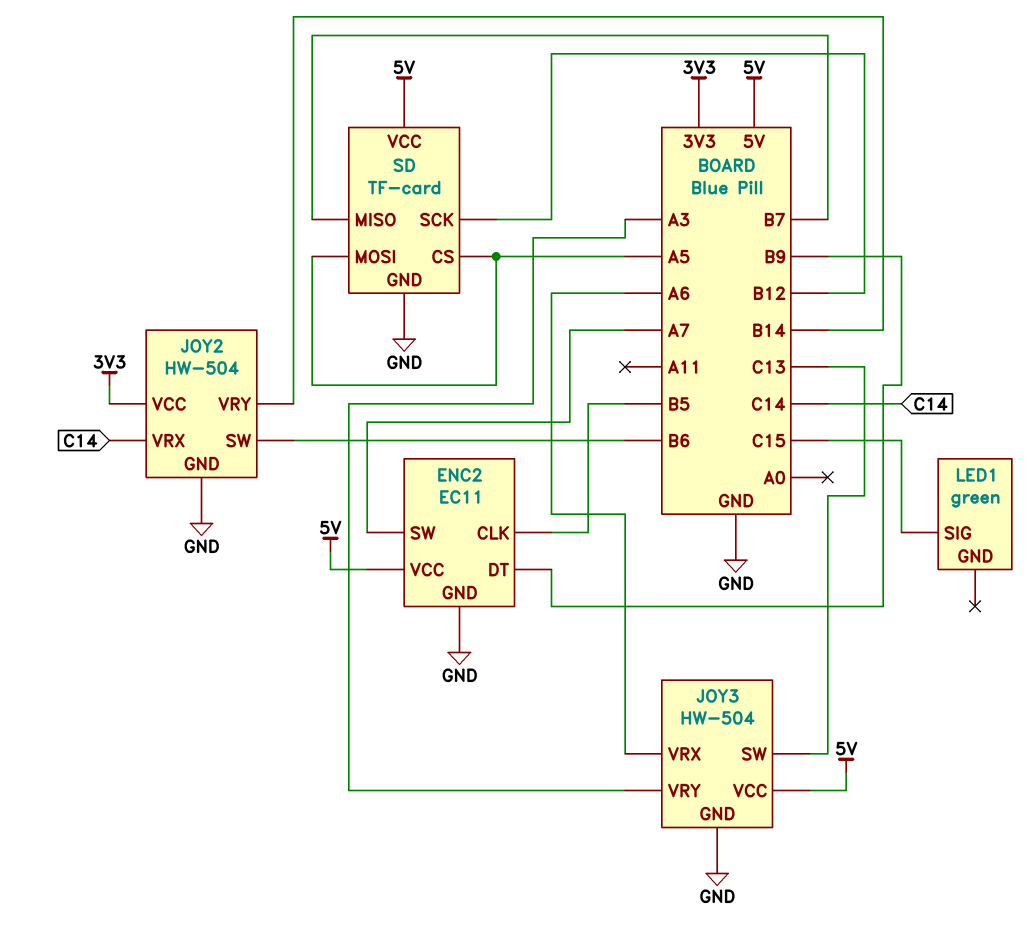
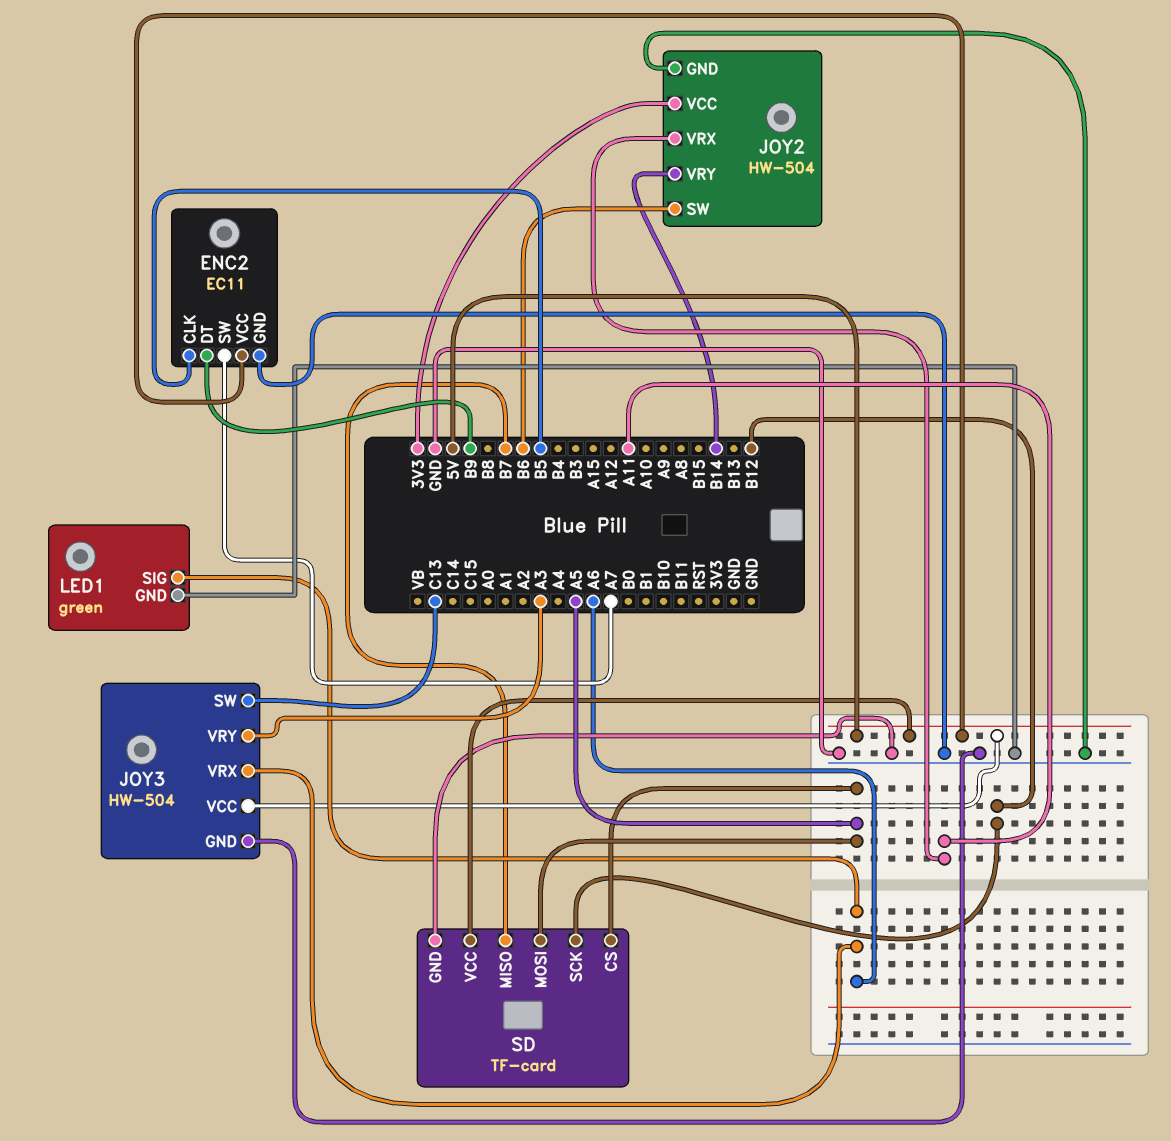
JOY2 pin VRX: C14 -> A11
LED1 pin GND: none -> GND
LED1 pin SIG: C15 -> A6

